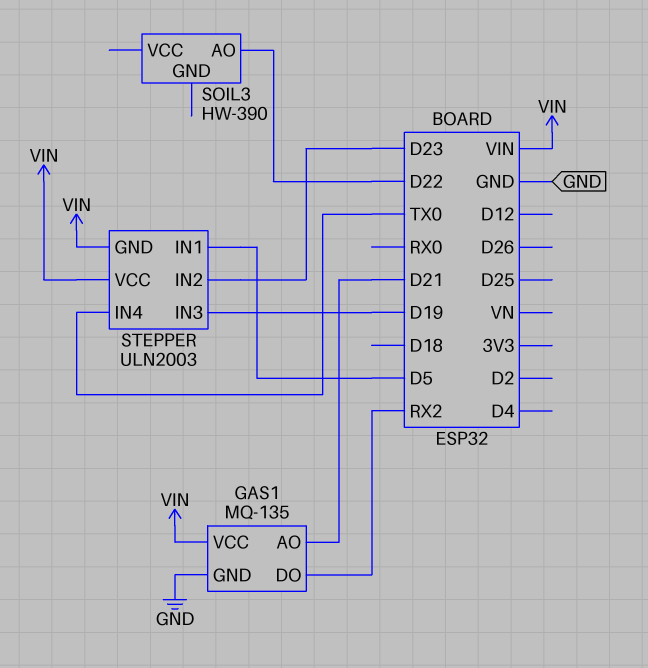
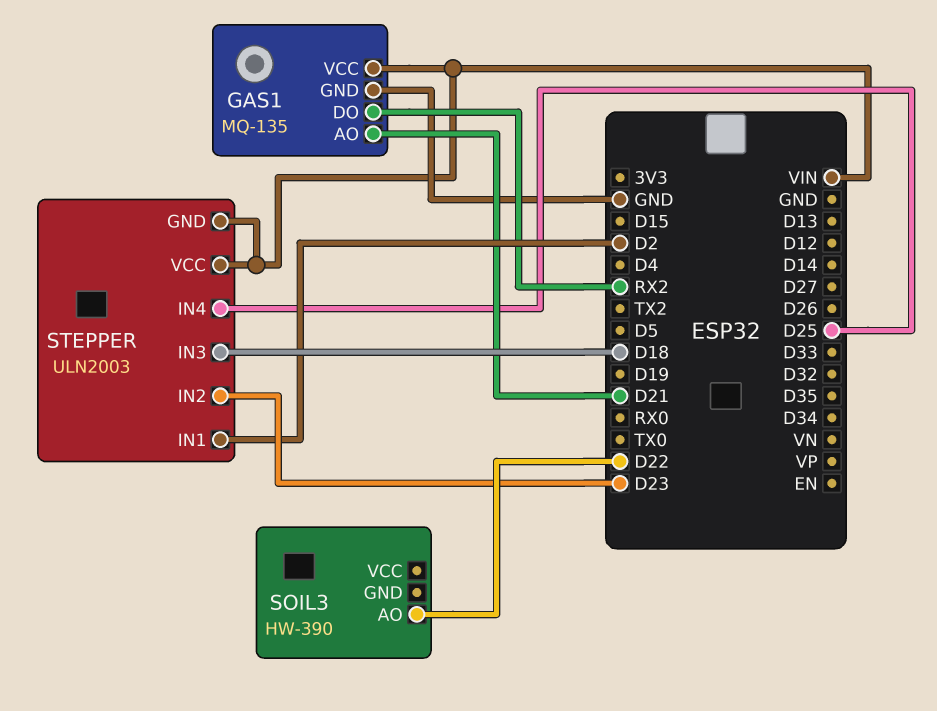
STEPPER pin IN1: D5 -> D2
STEPPER pin IN3: D19 -> D18
STEPPER pin IN4: TX0 -> D25

